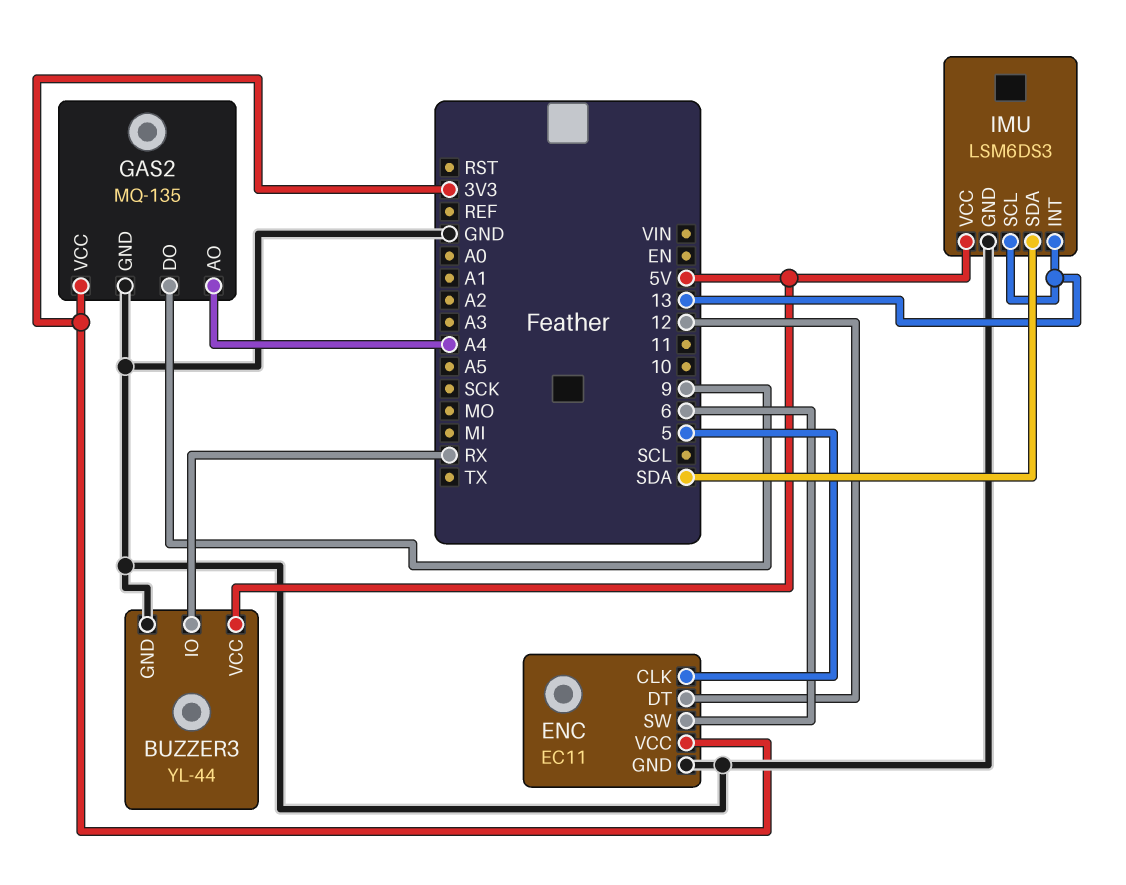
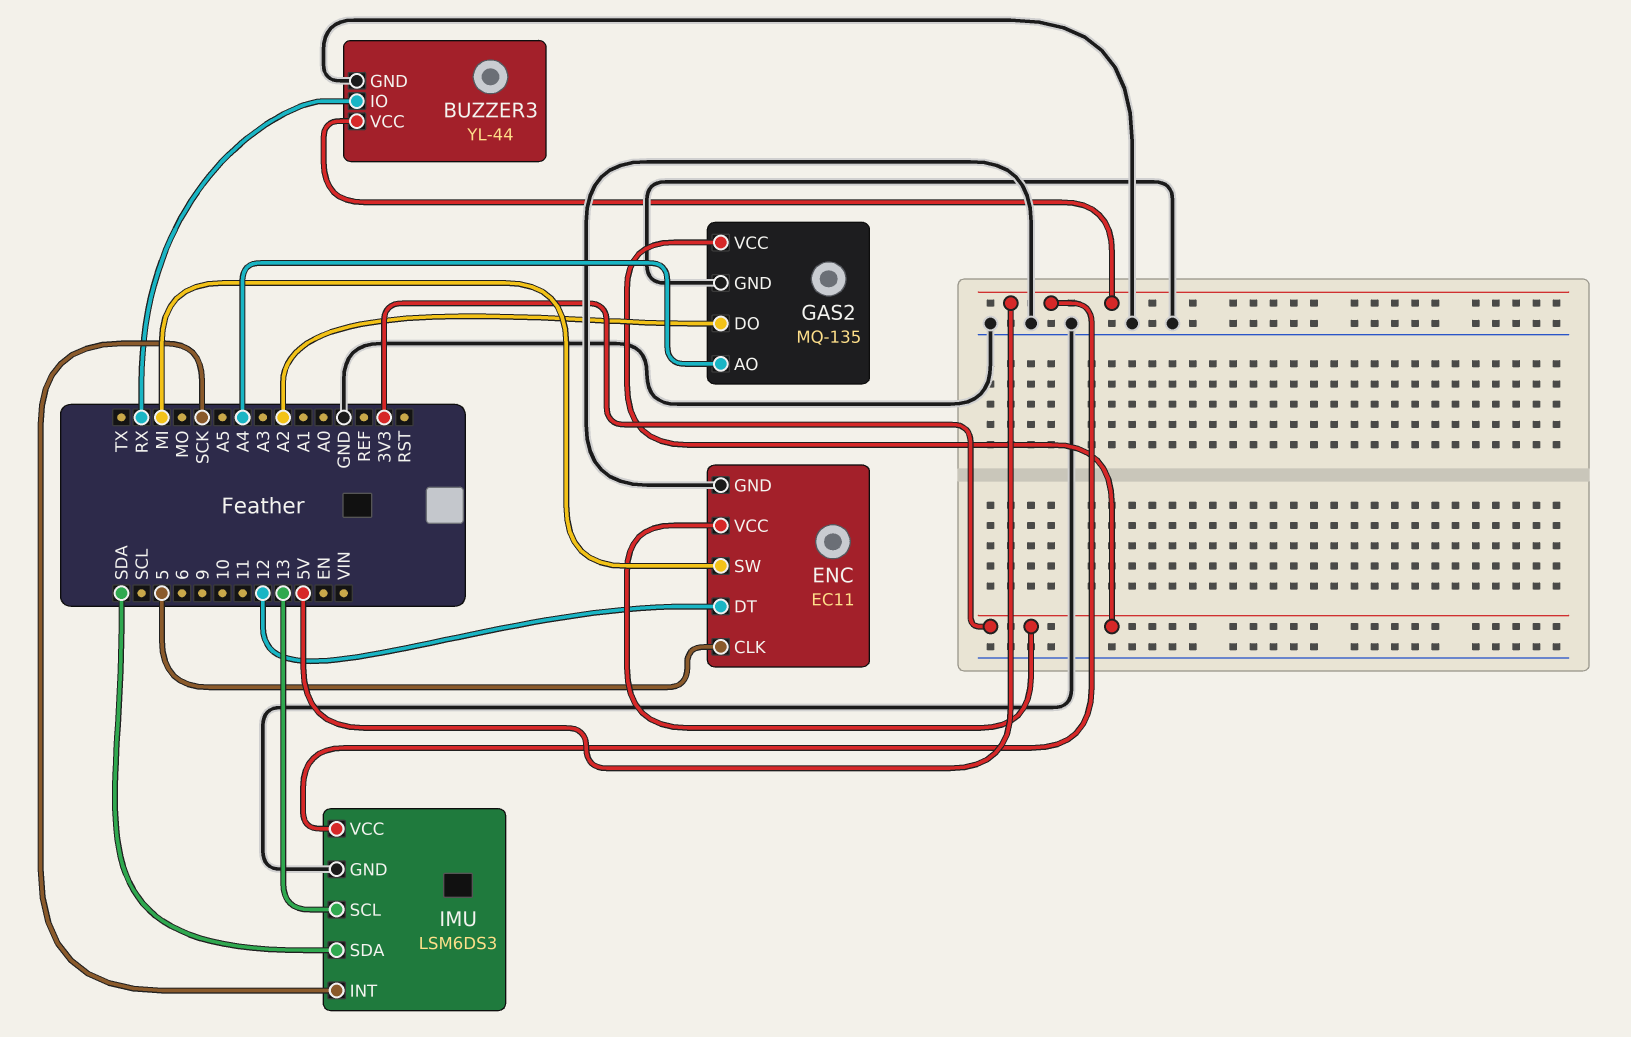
ENC pin SW: 6 -> MI
GAS2 pin DO: 9 -> A2
IMU pin INT: 13 -> SCK

